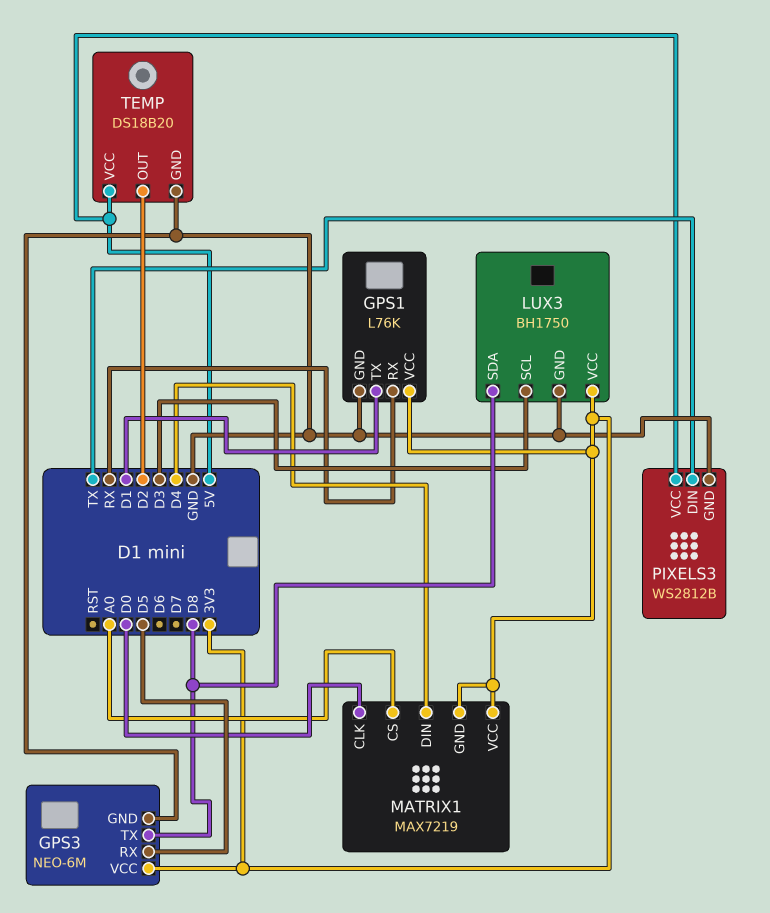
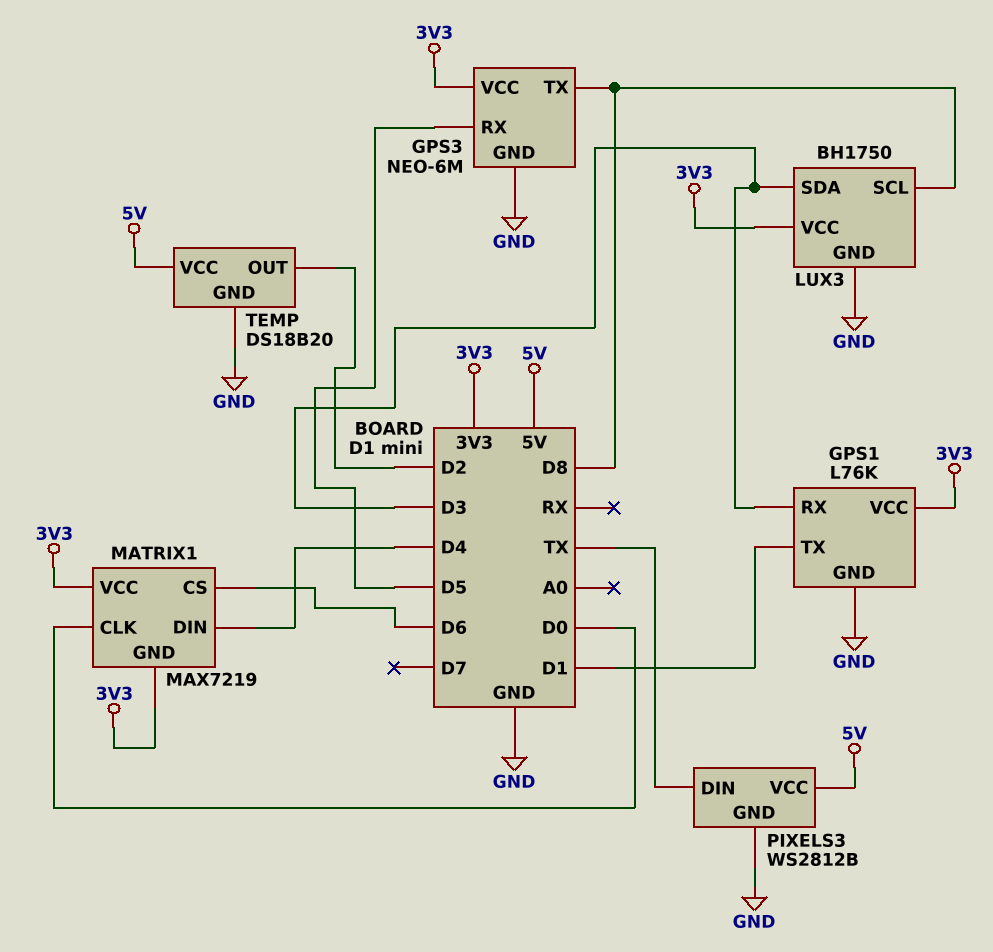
GPS1 pin RX: RX -> D3
LUX3 pin SCL: D3 -> D8
LUX3 pin SDA: D8 -> D3
MATRIX1 pin CS: A0 -> D6

